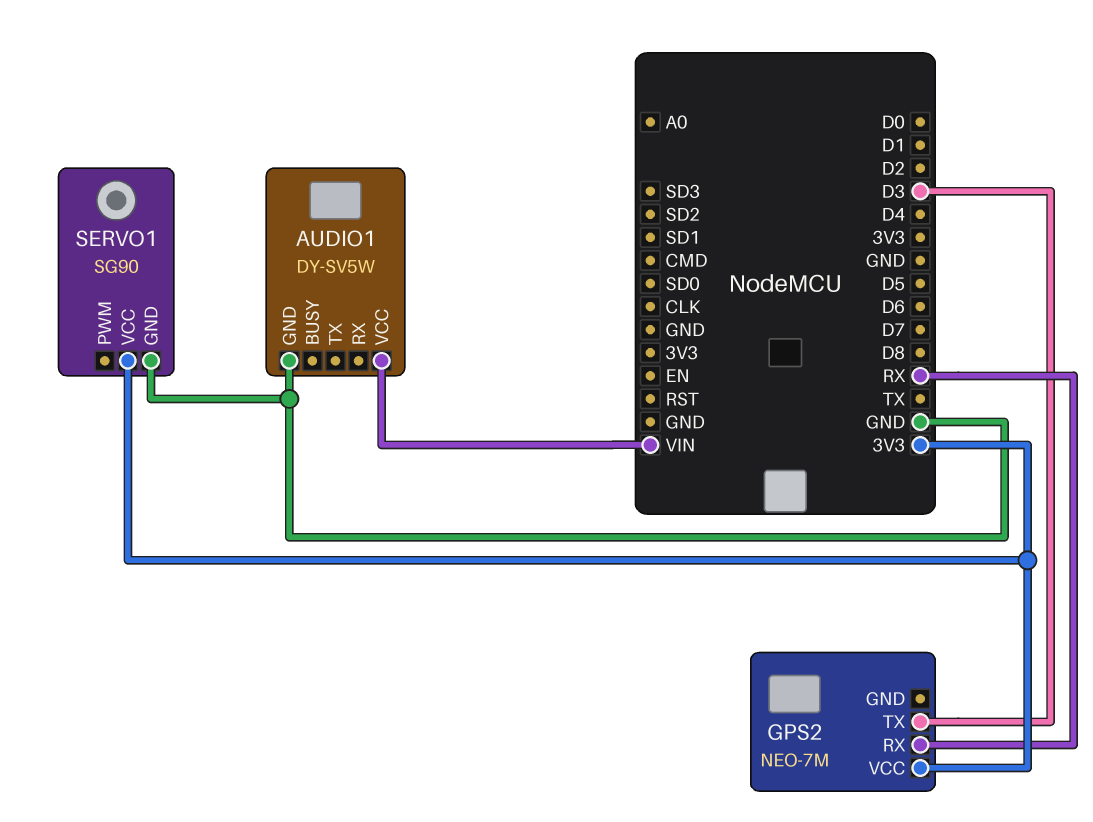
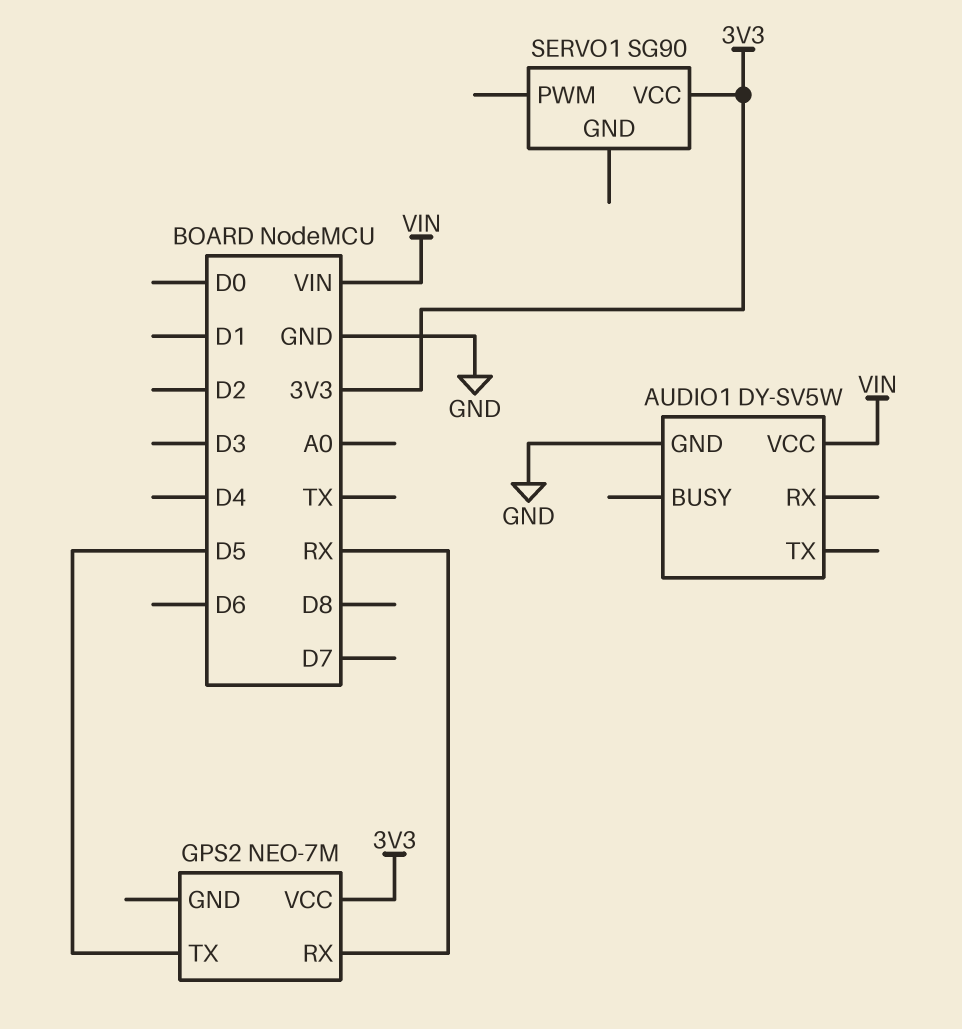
GPS2 pin TX: D3 -> D5
SERVO1 pin GND: GND -> none

